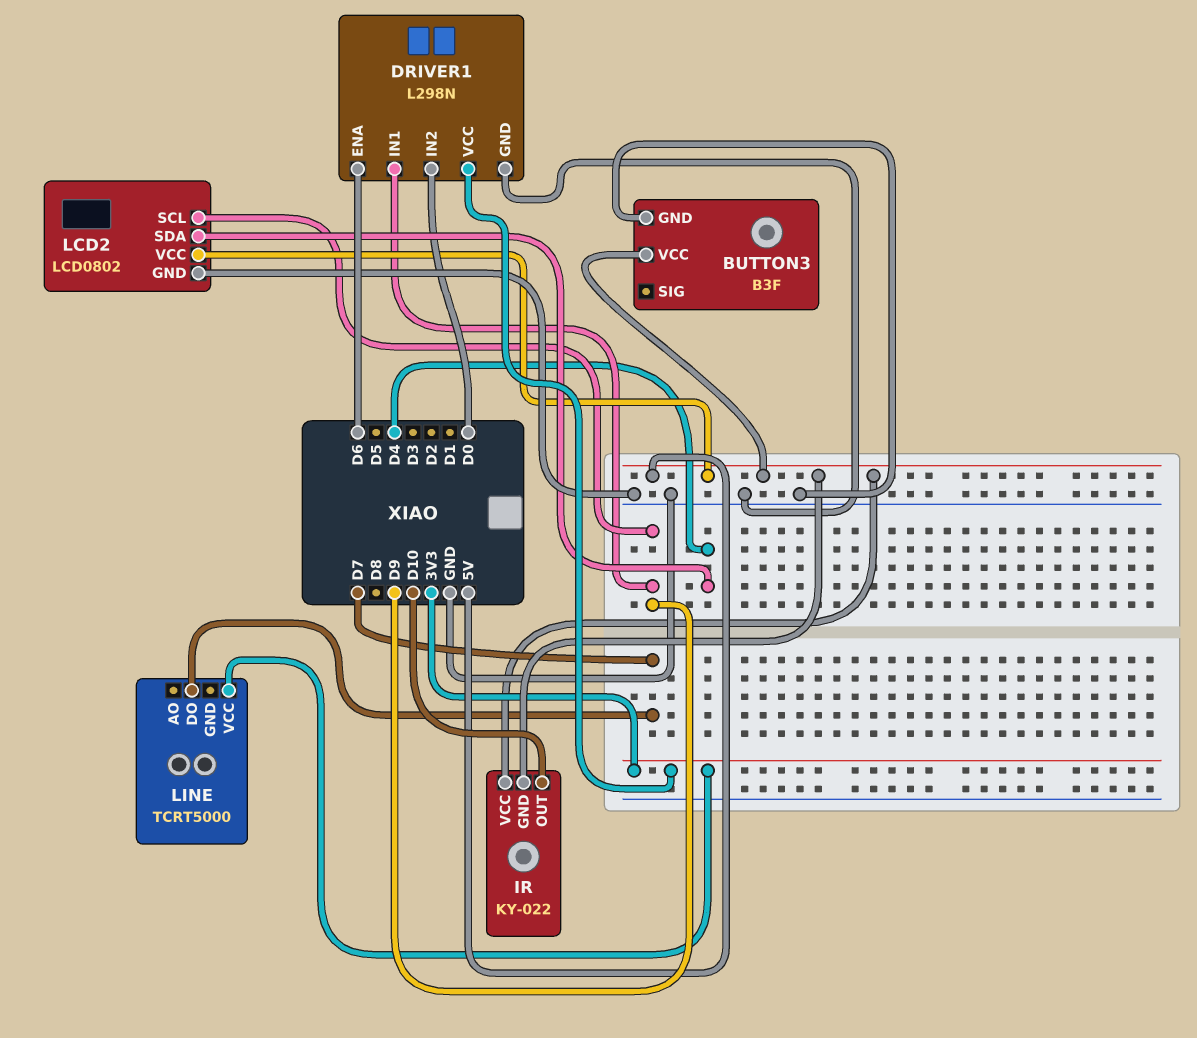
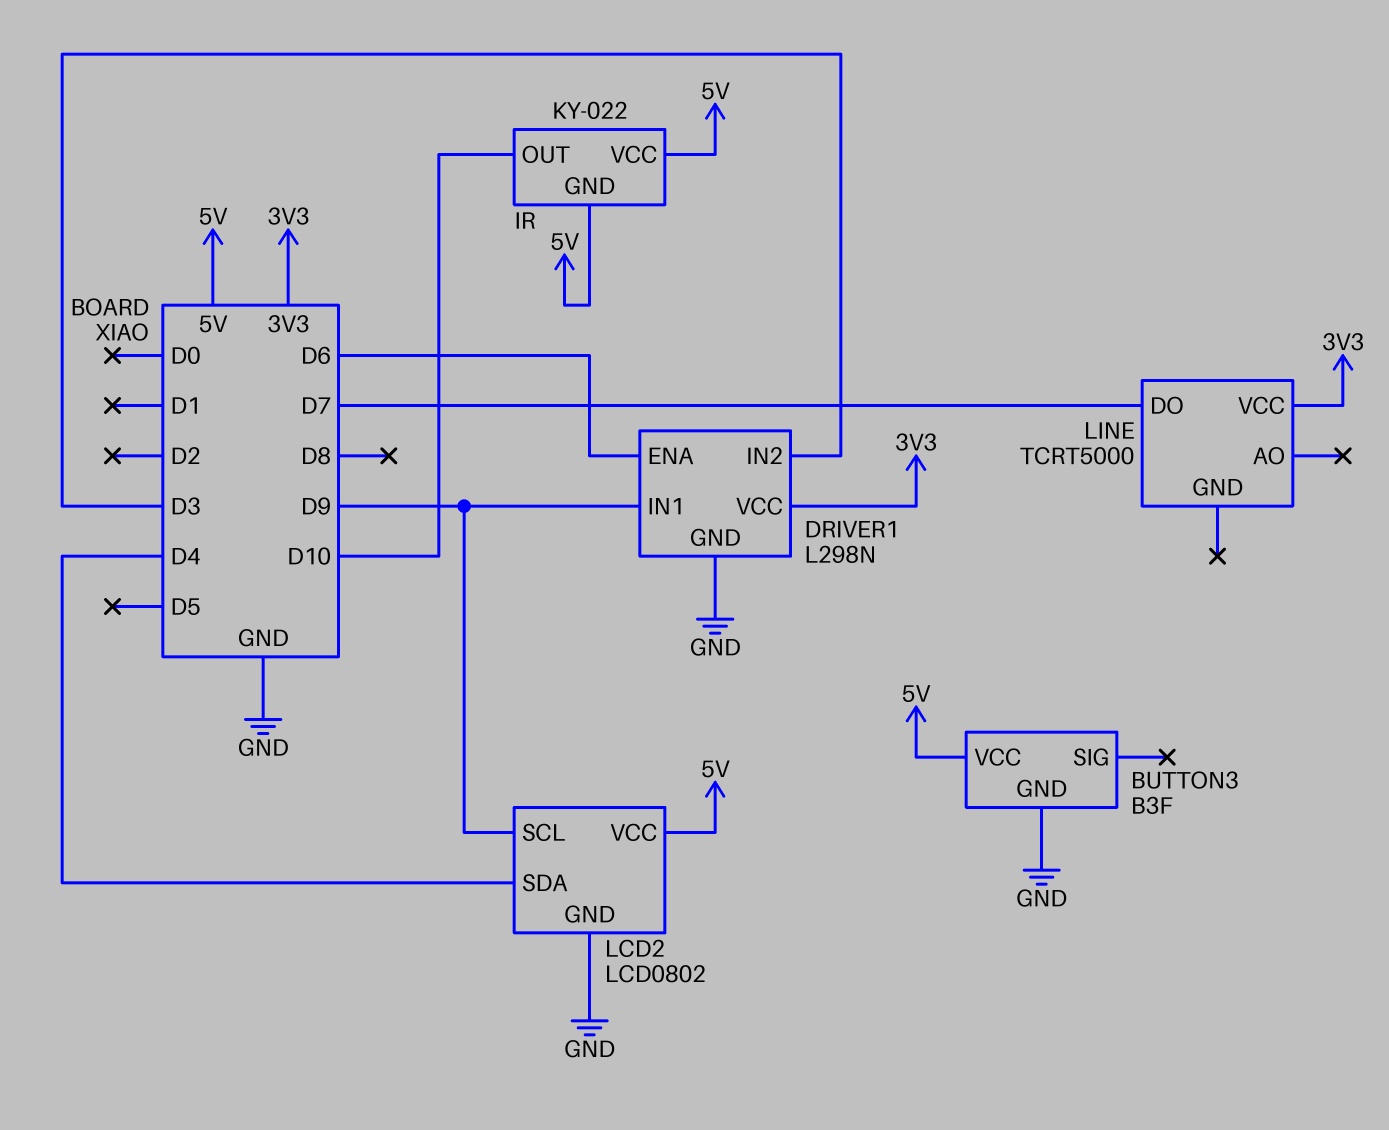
DRIVER1 pin IN2: D0 -> D3

